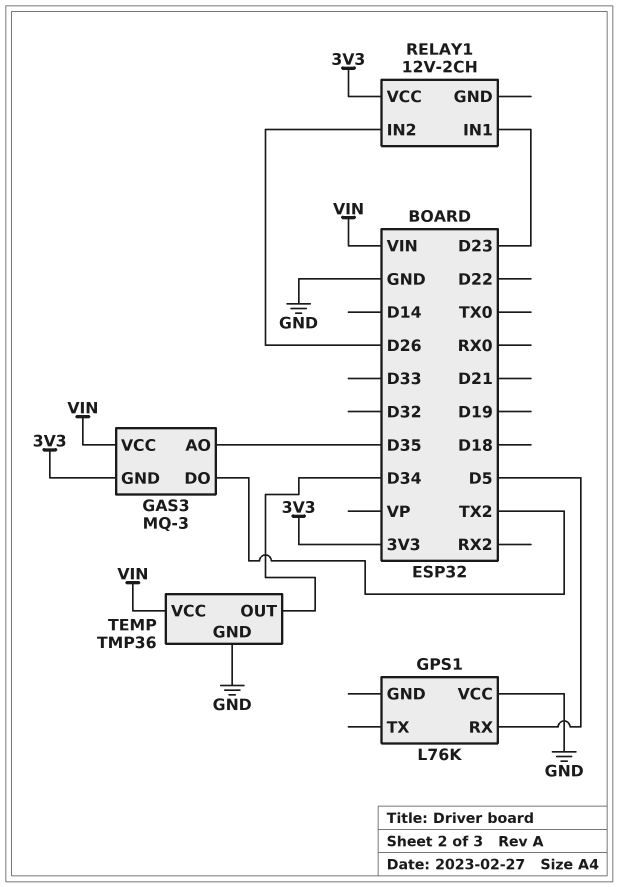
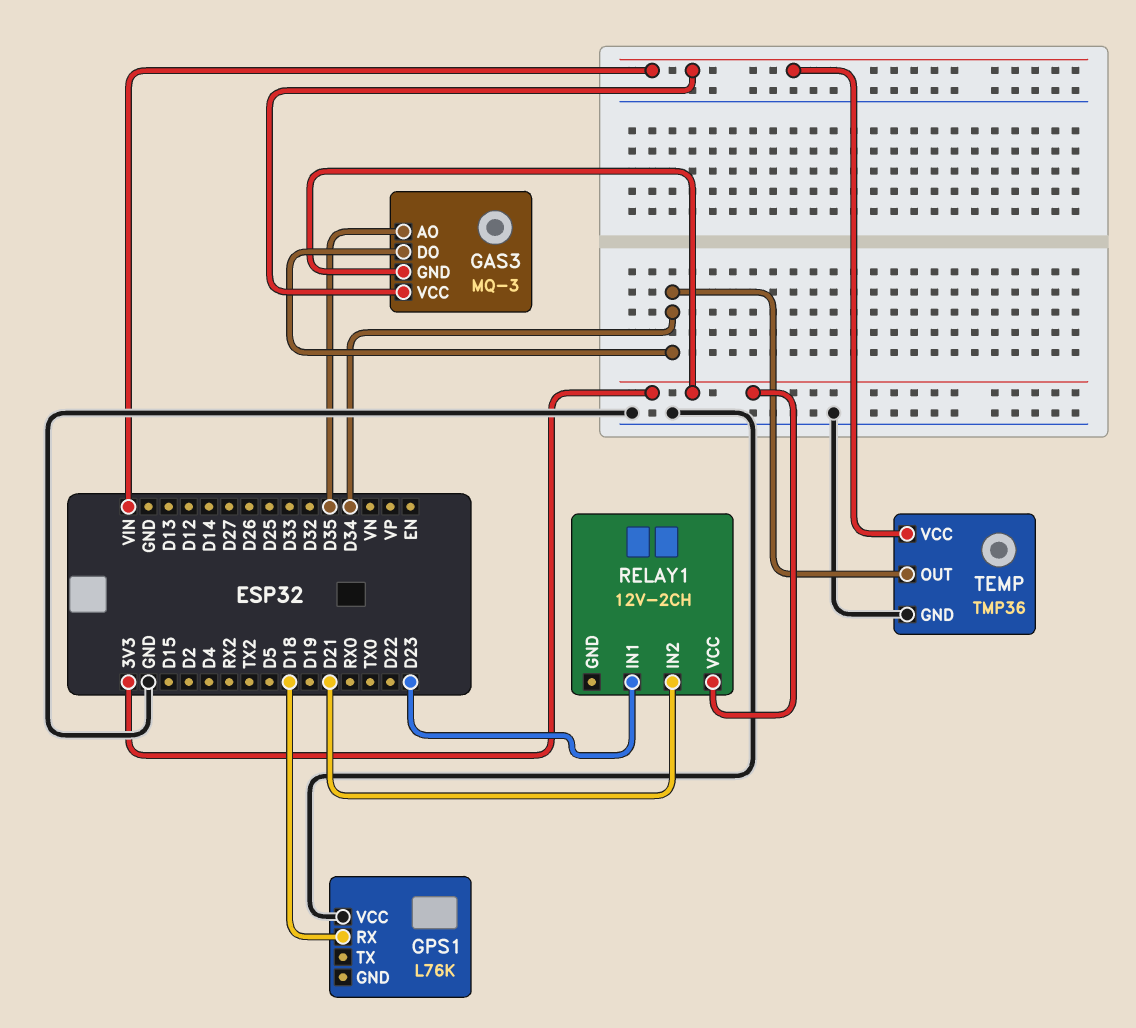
GAS3 pin DO: TX2 -> D34
GPS1 pin RX: D5 -> D18
RELAY1 pin IN2: D26 -> D21

